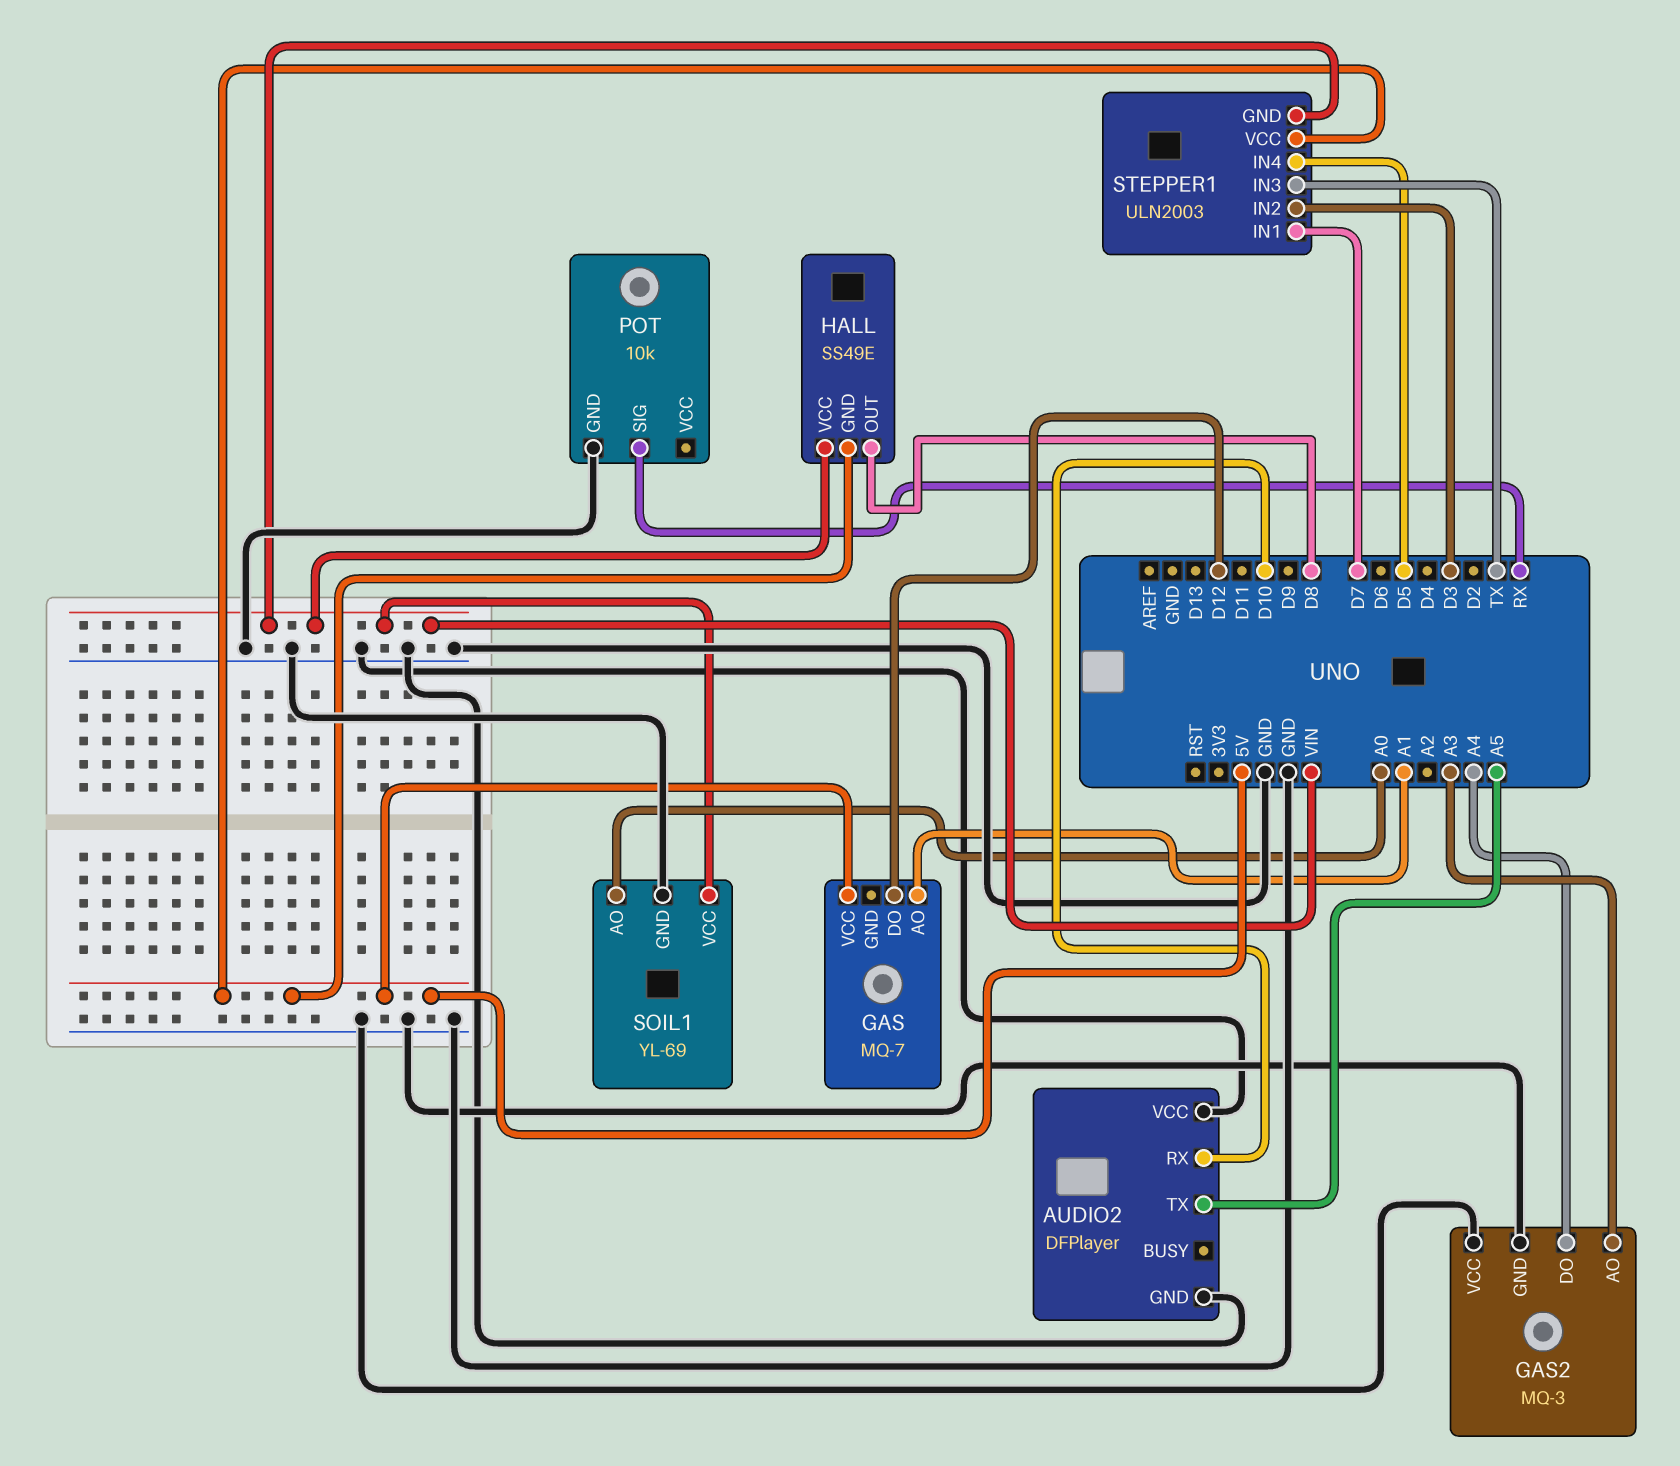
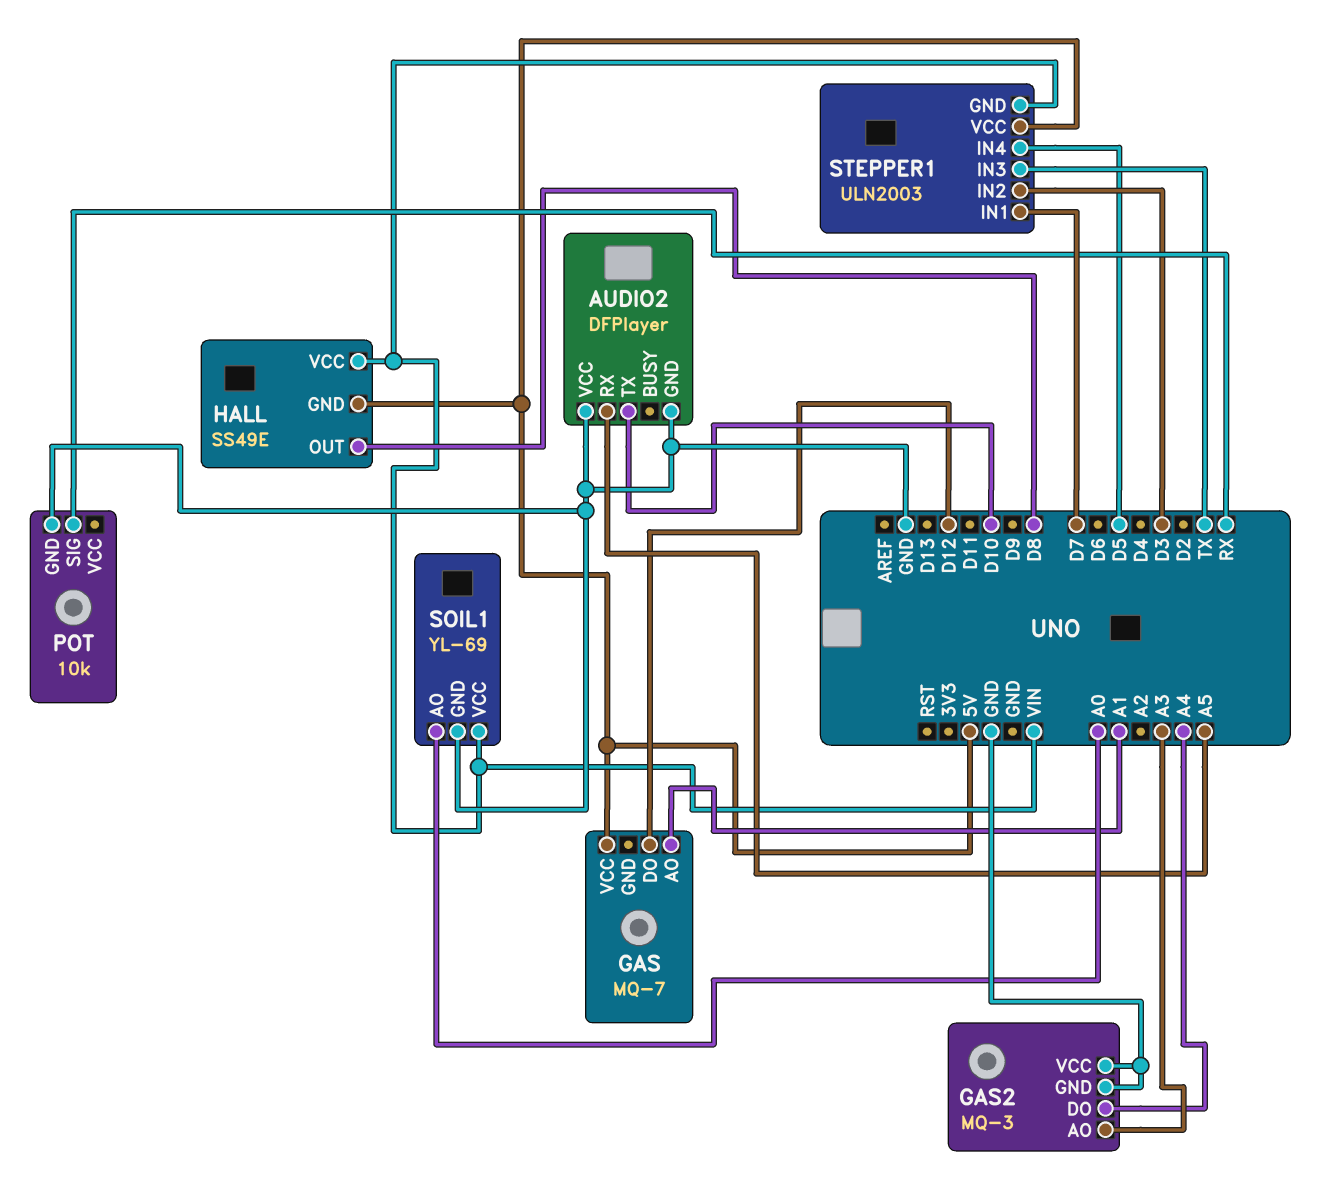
AUDIO2 pin RX: D10 -> A5
AUDIO2 pin TX: A5 -> D10

